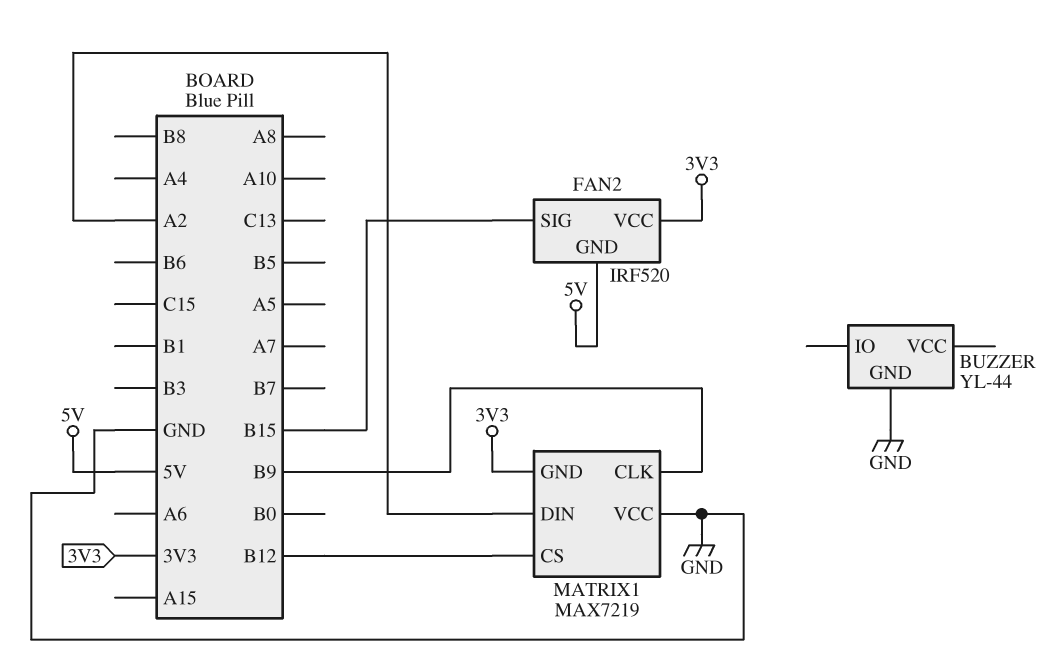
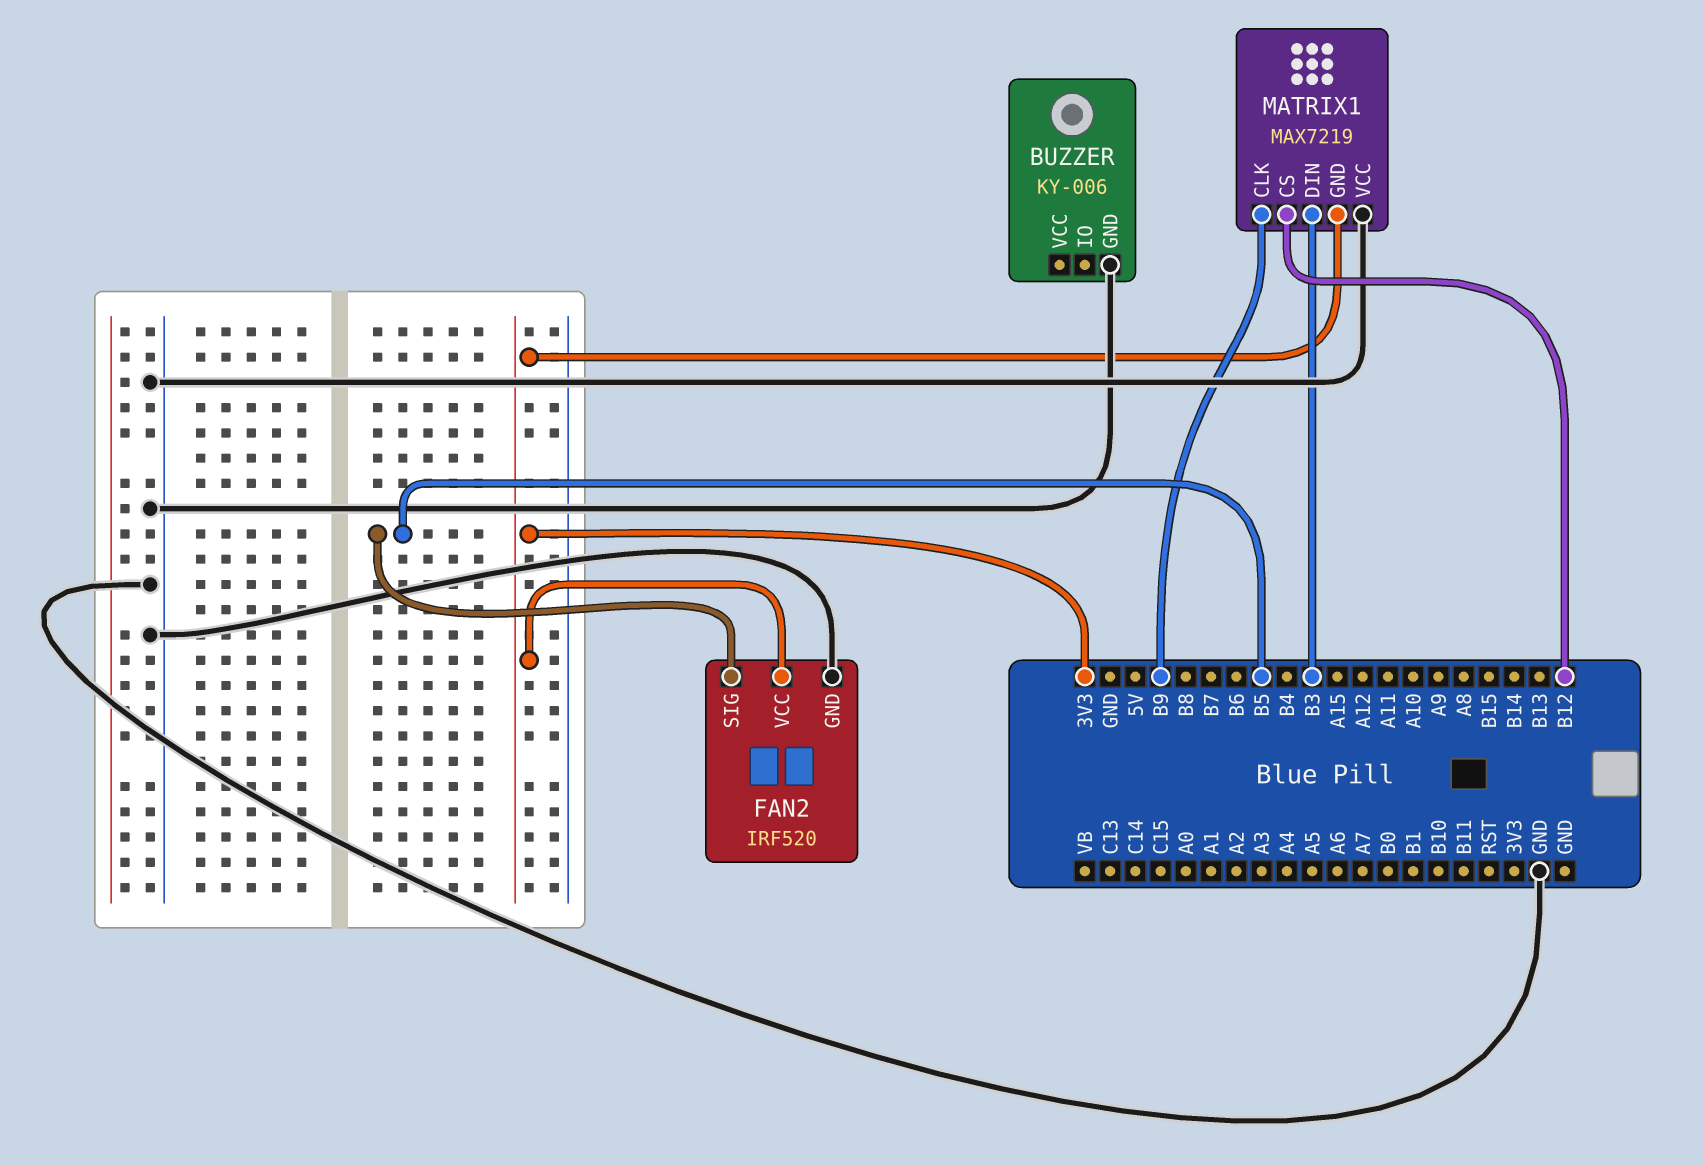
BUZZER: YL-44 -> KY-006
FAN2 pin GND: 5V -> GND
FAN2 pin SIG: B15 -> B5
MATRIX1 pin DIN: A2 -> B3

